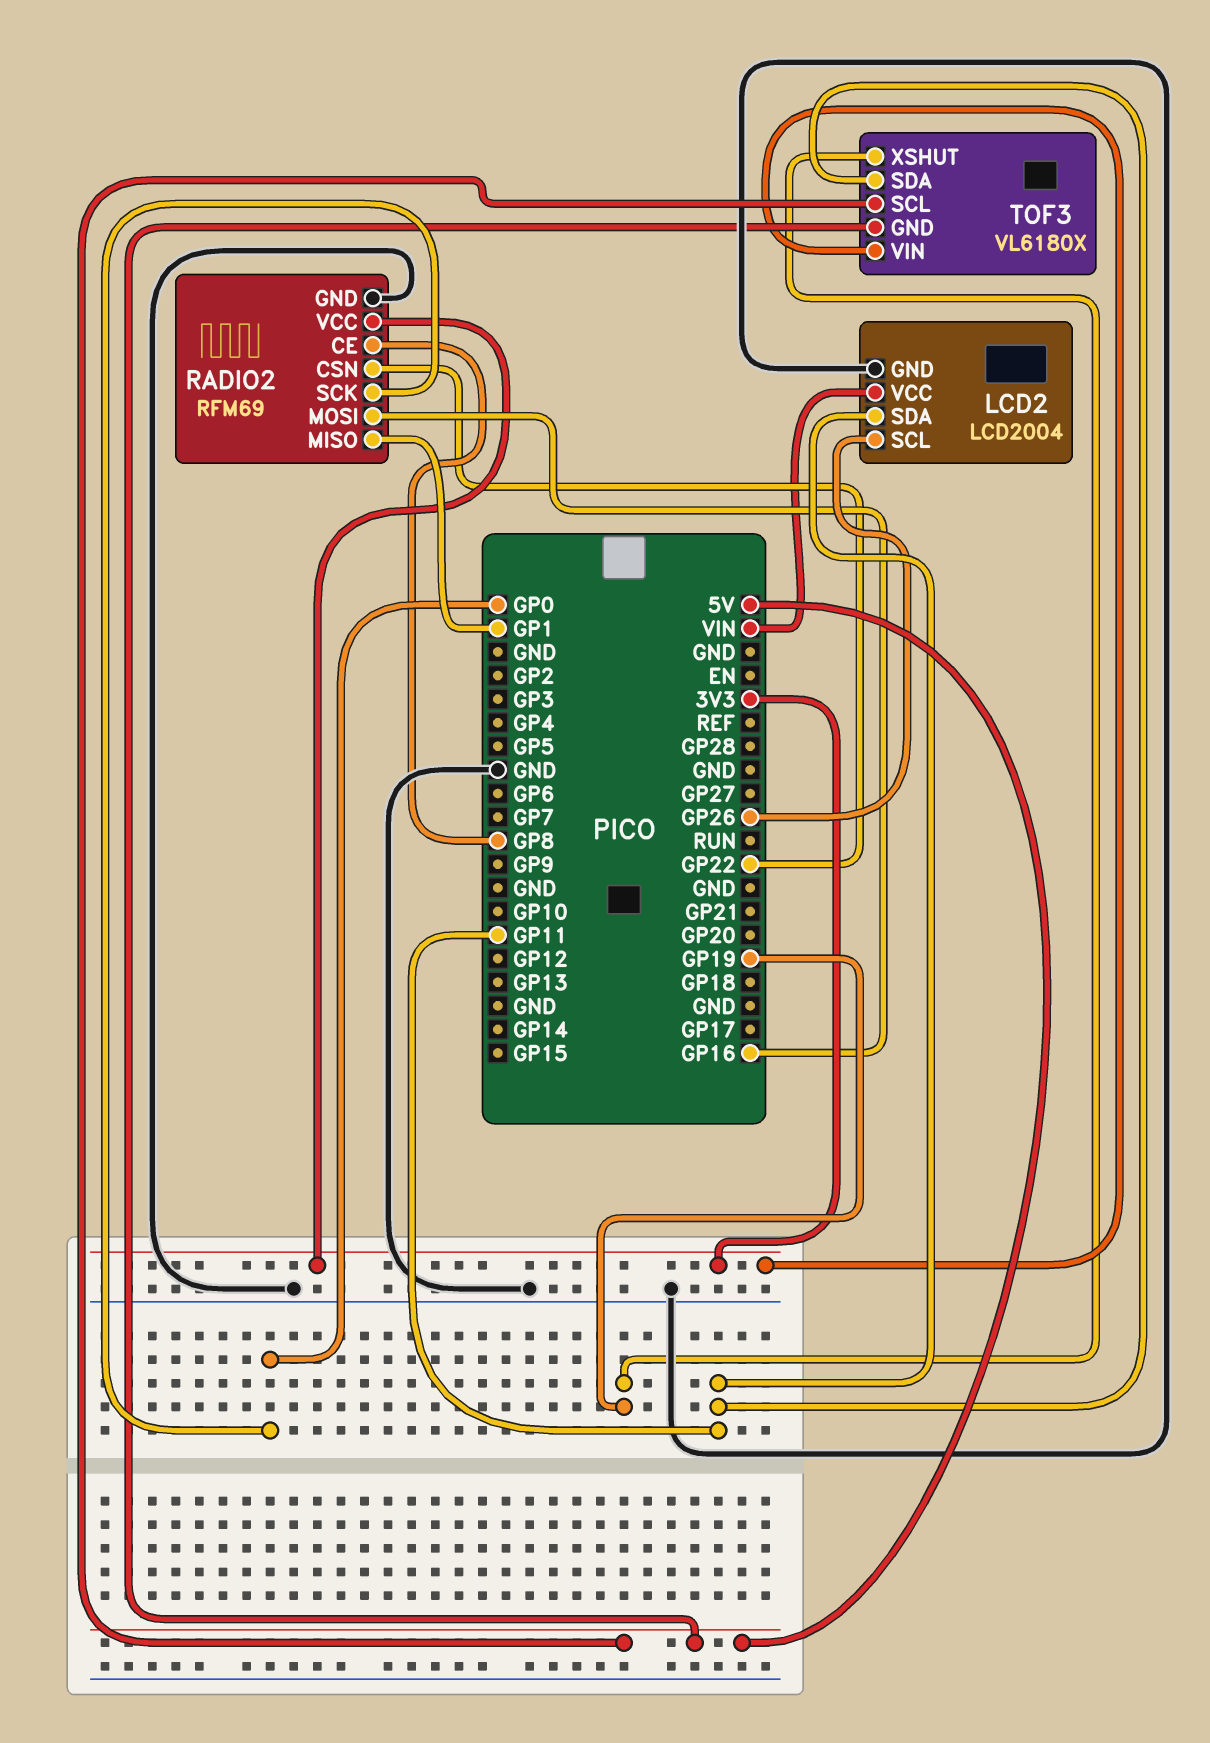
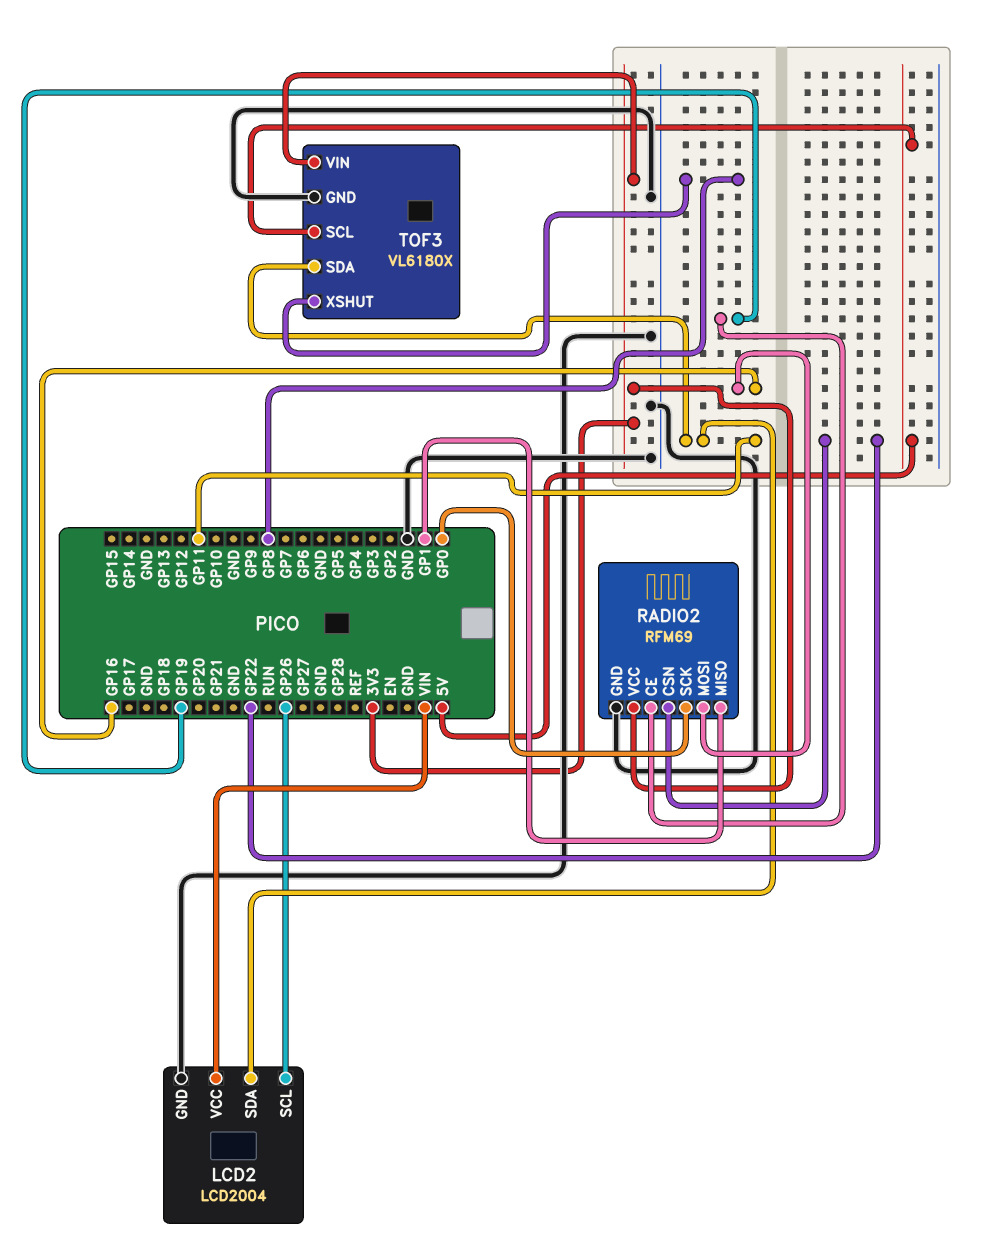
RADIO2 pin CE: GP8 -> GP19
TOF3 pin GND: 5V -> GND
TOF3 pin XSHUT: GP19 -> GP8

